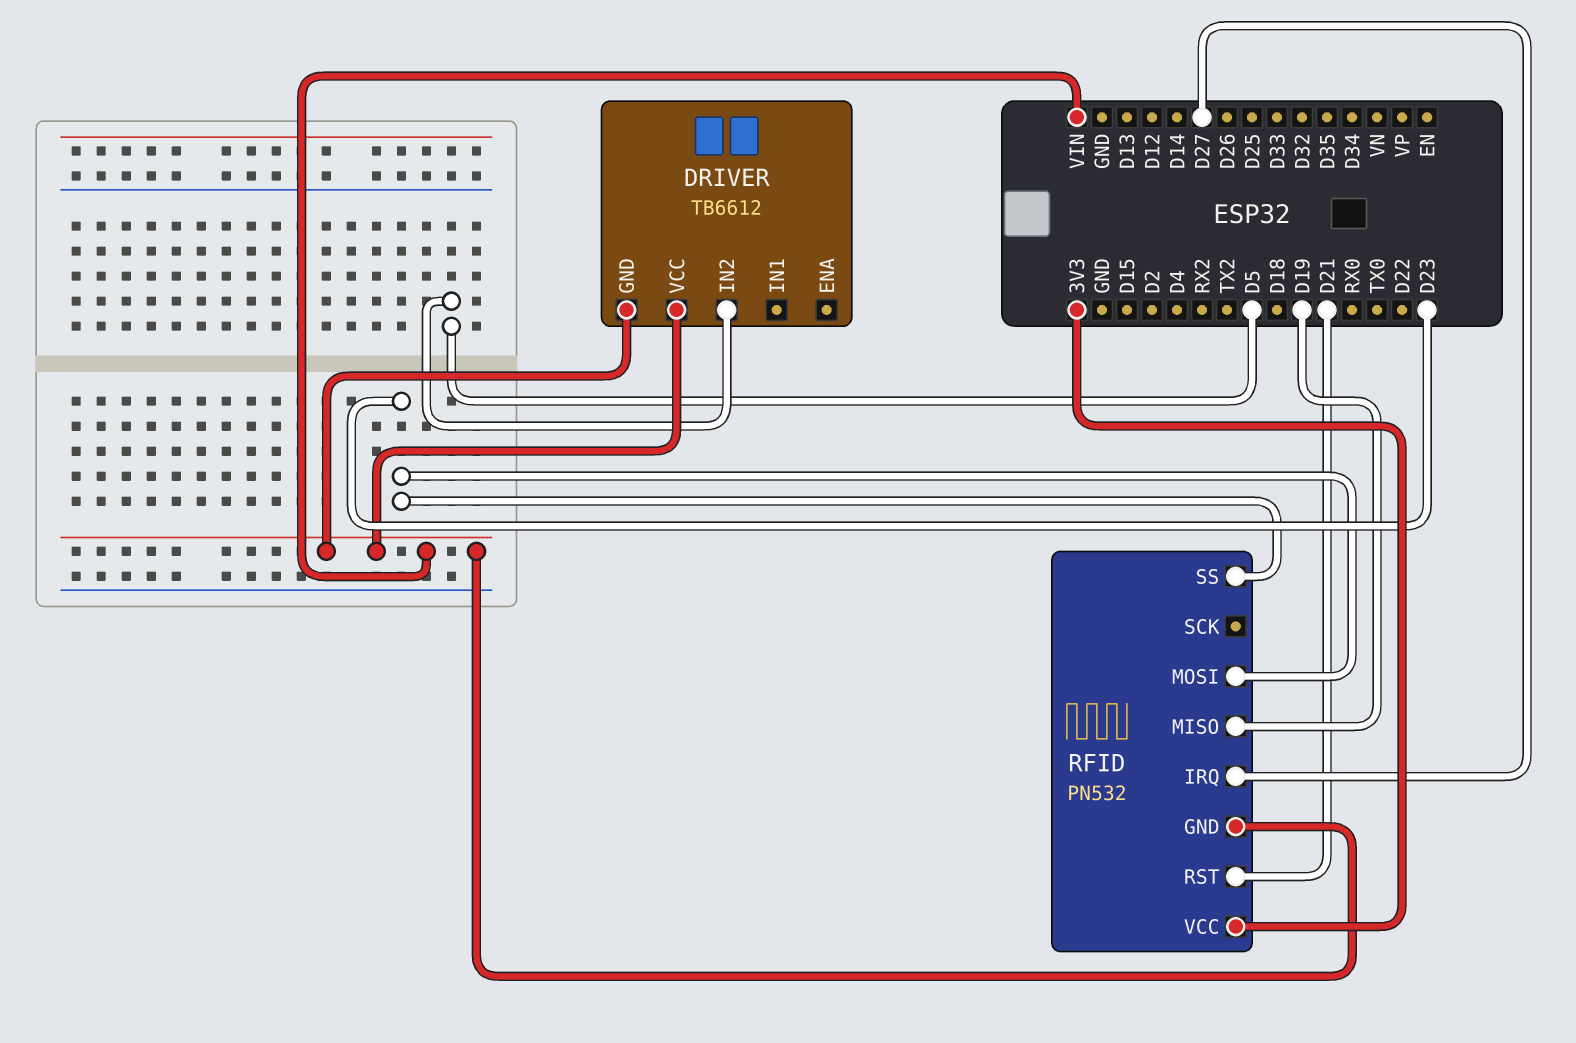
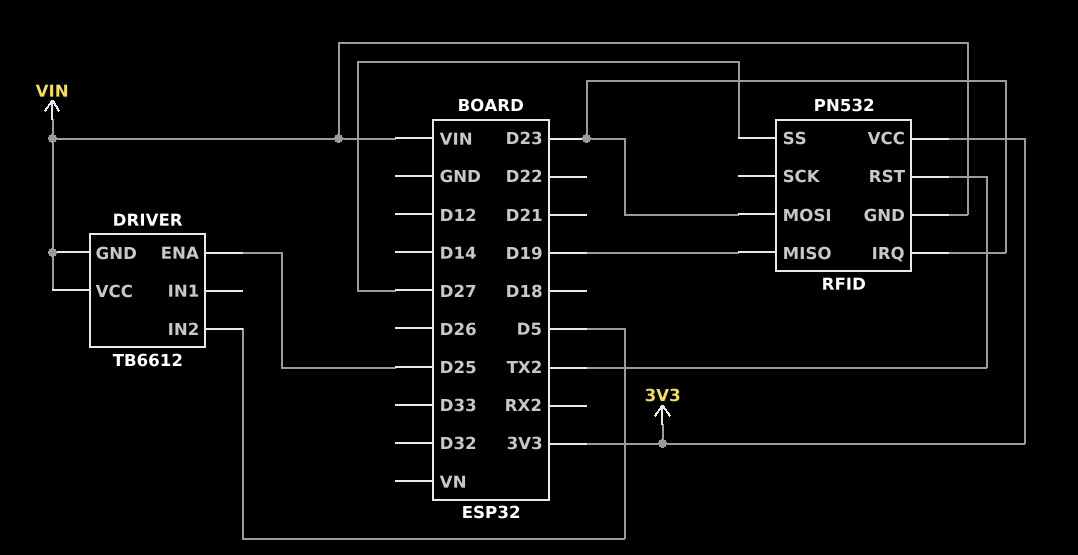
DRIVER pin ENA: none -> D25
RFID pin IRQ: D27 -> D23
RFID pin RST: D21 -> TX2
RFID pin SS: D23 -> D27

